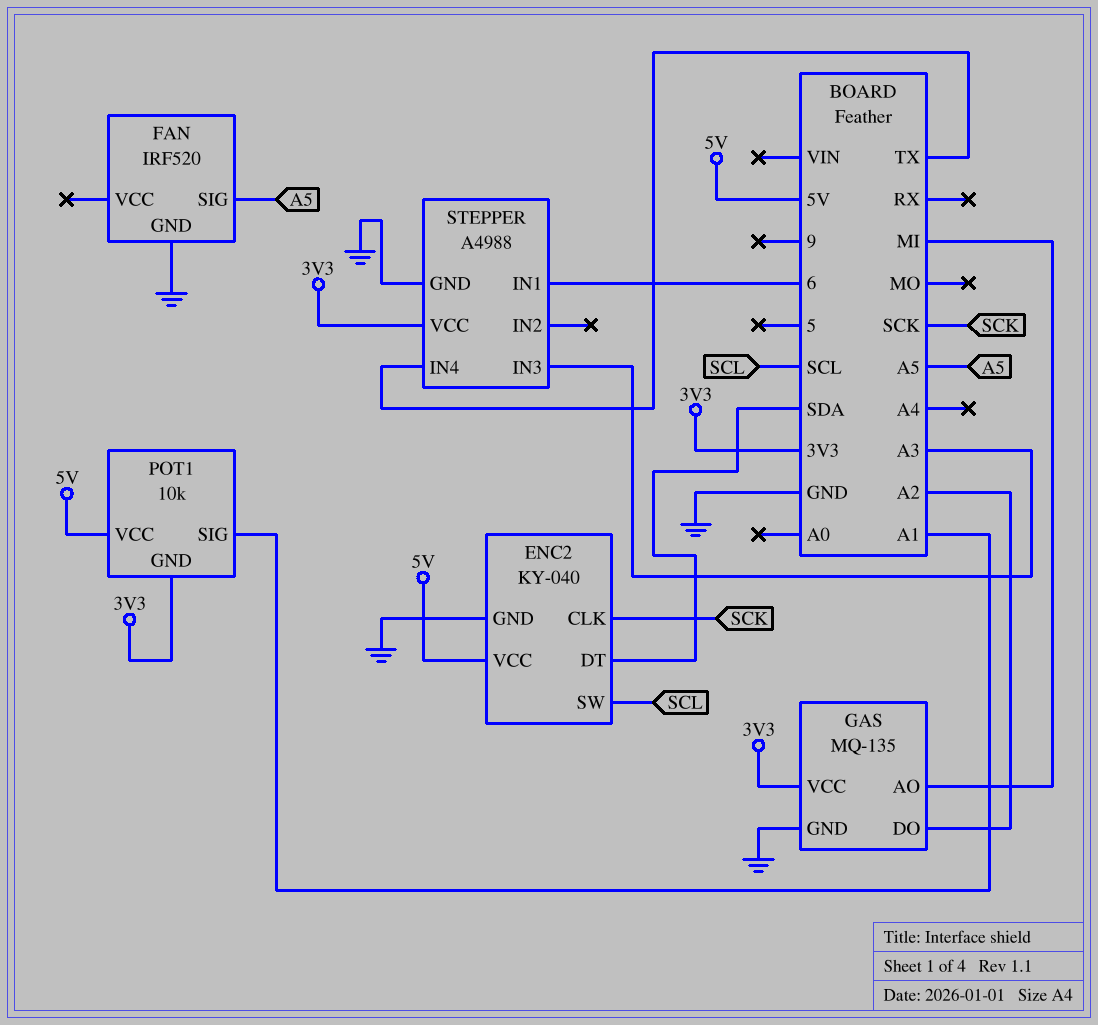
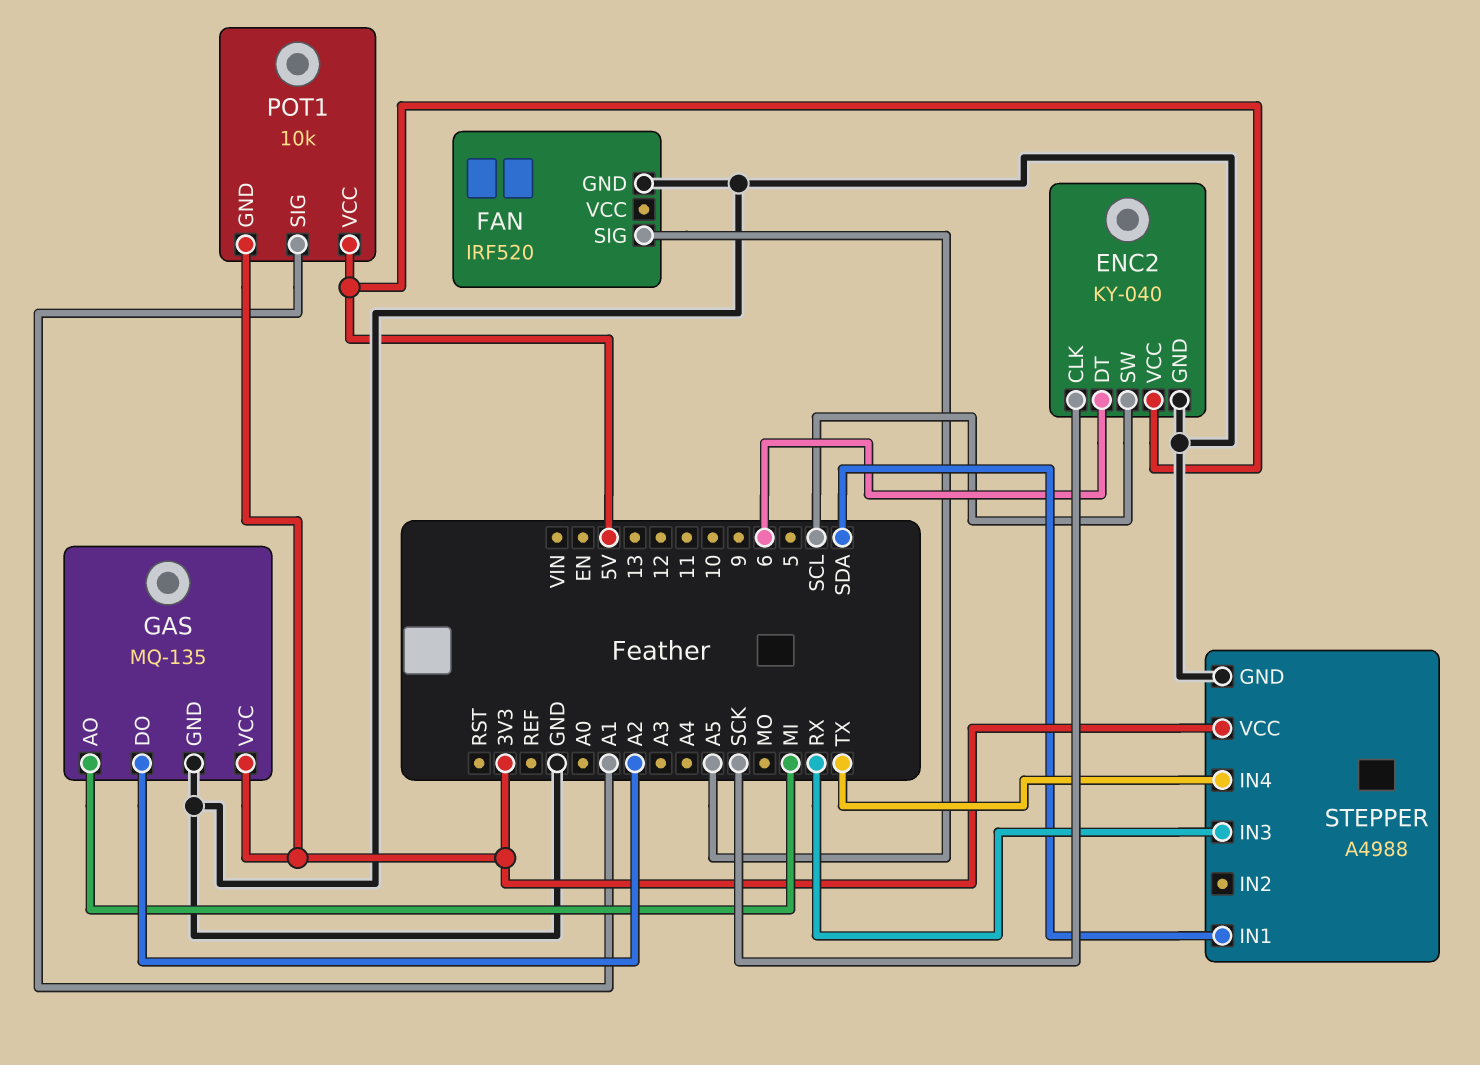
ENC2 pin DT: SDA -> 6
STEPPER pin IN1: 6 -> SDA
STEPPER pin IN3: A3 -> RX

